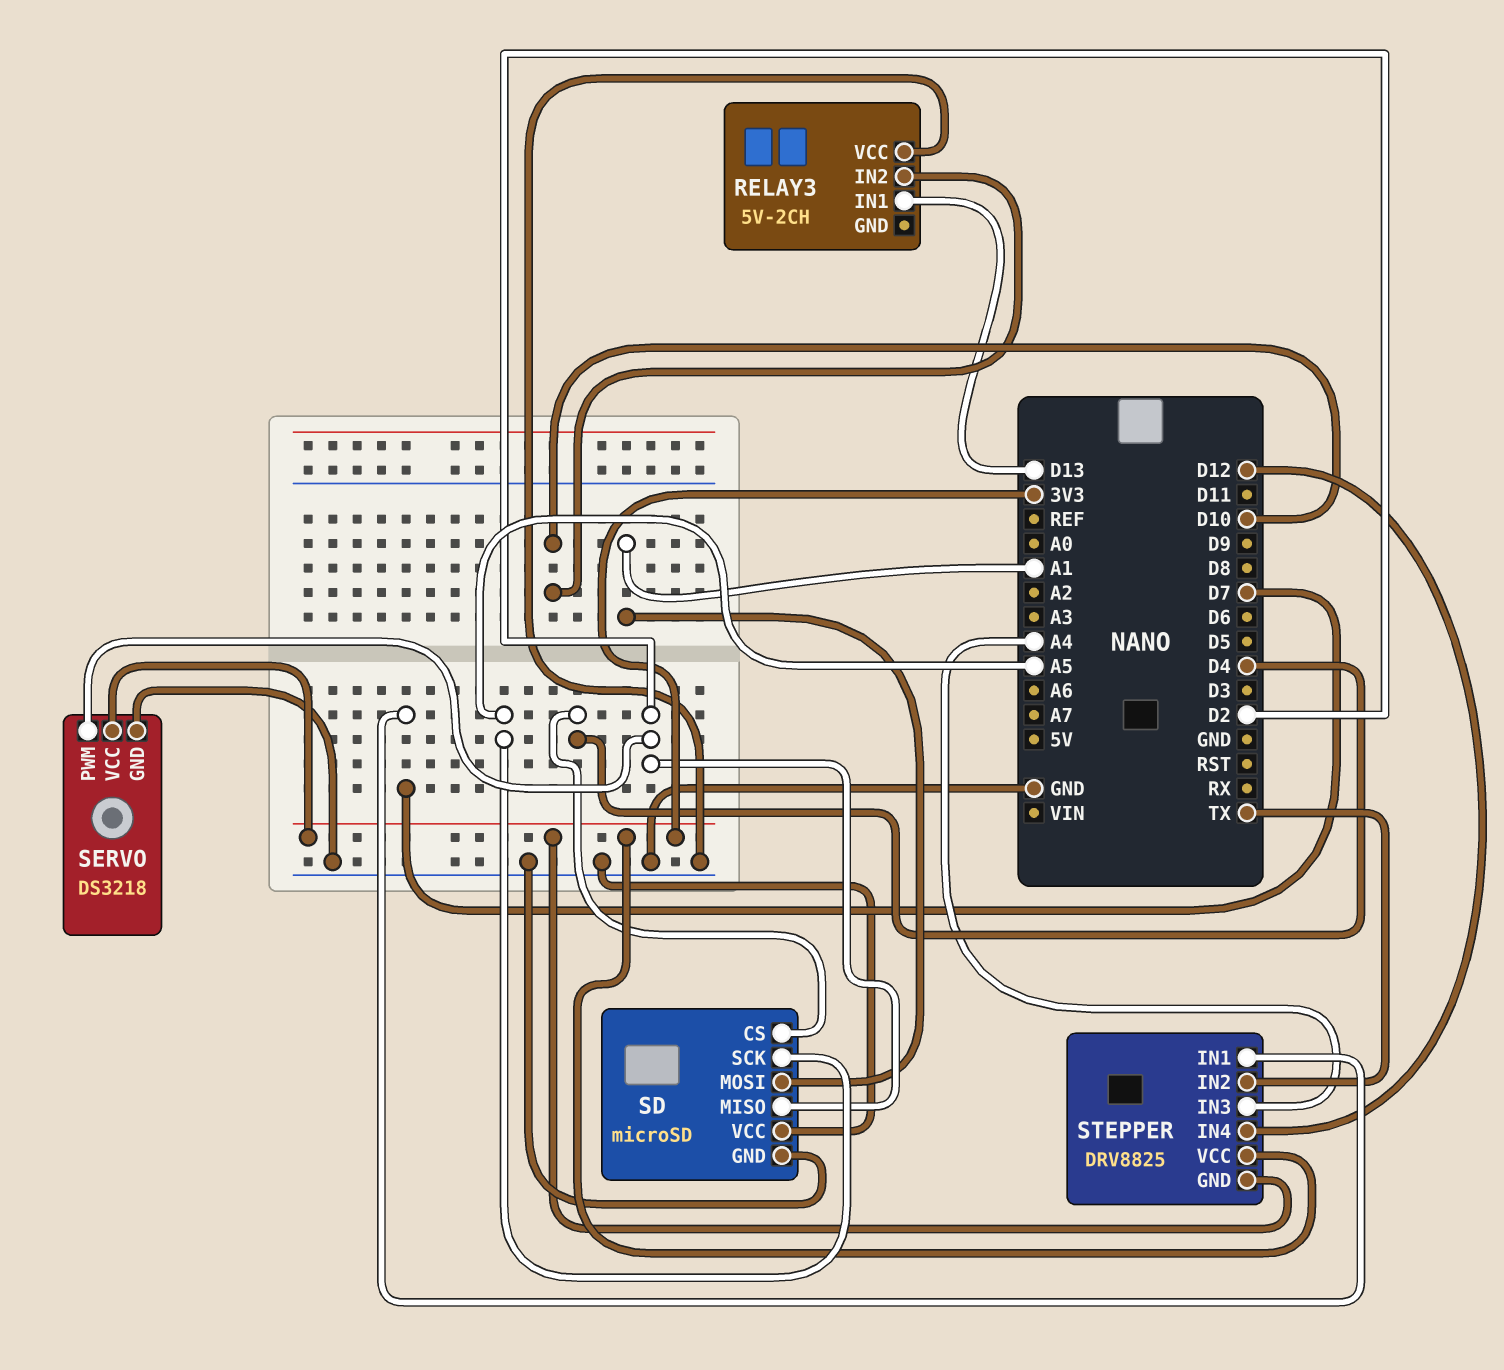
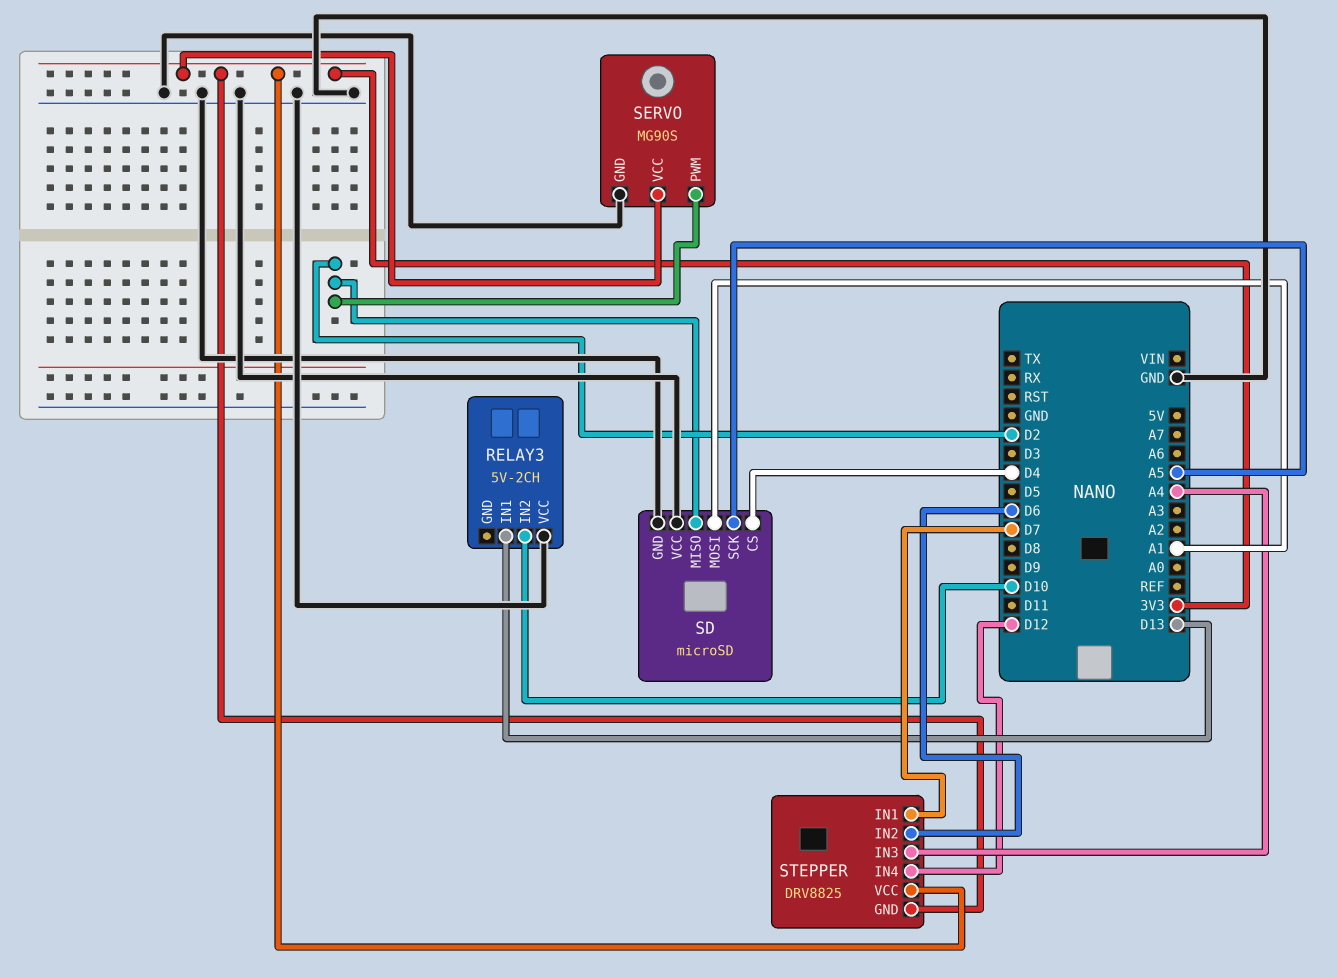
SERVO: DS3218 -> MG90S
STEPPER pin IN2: TX -> D6

